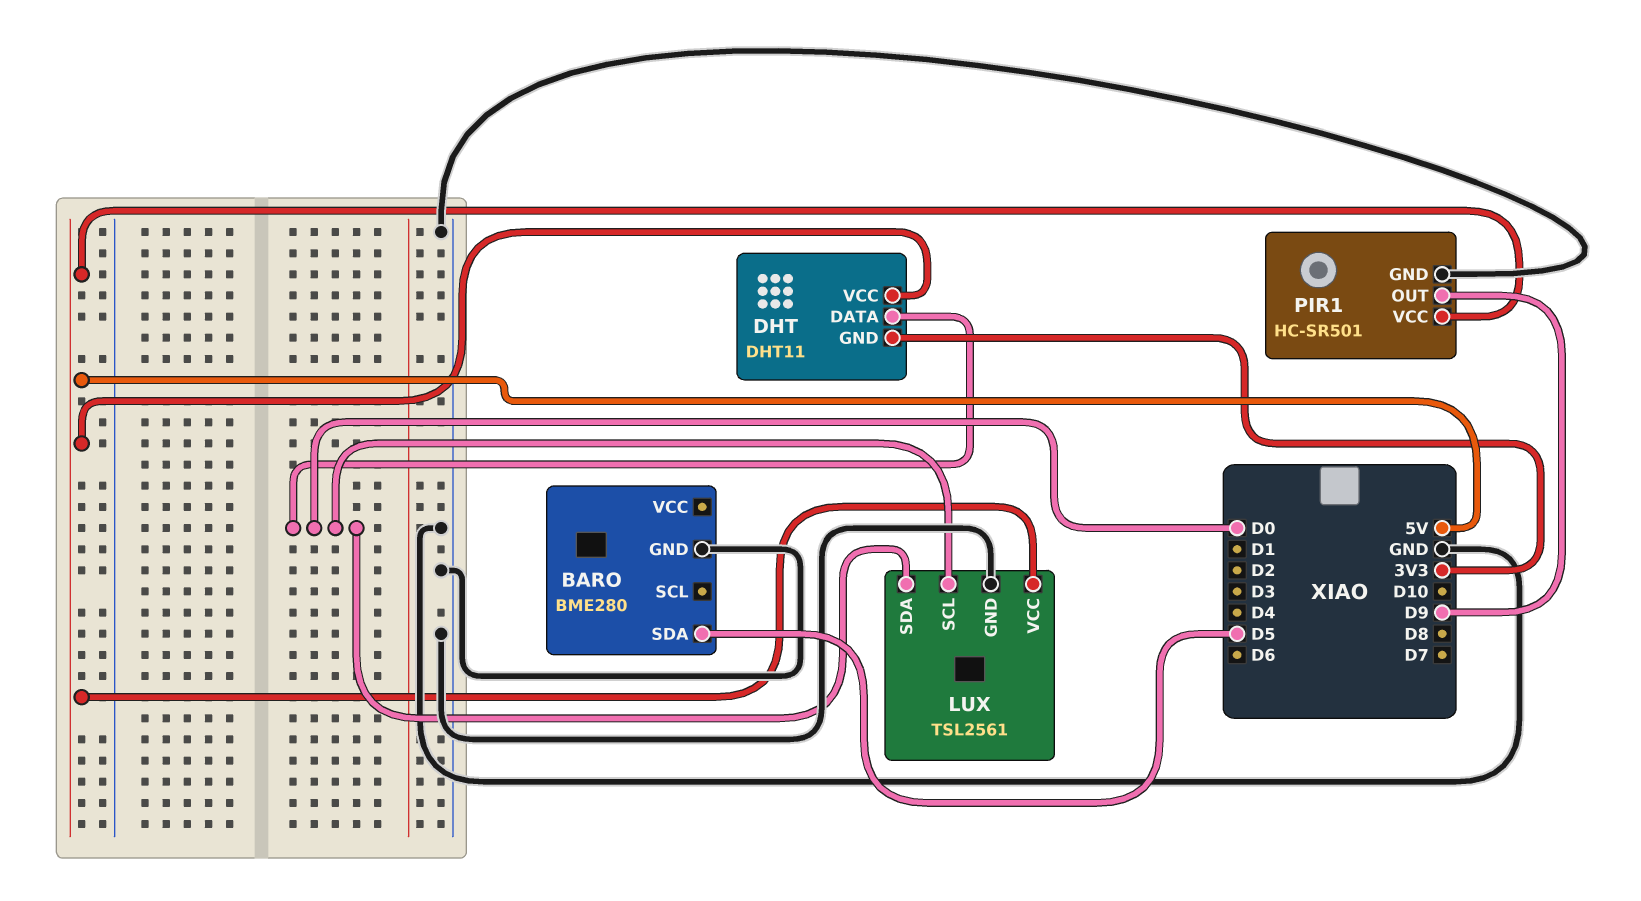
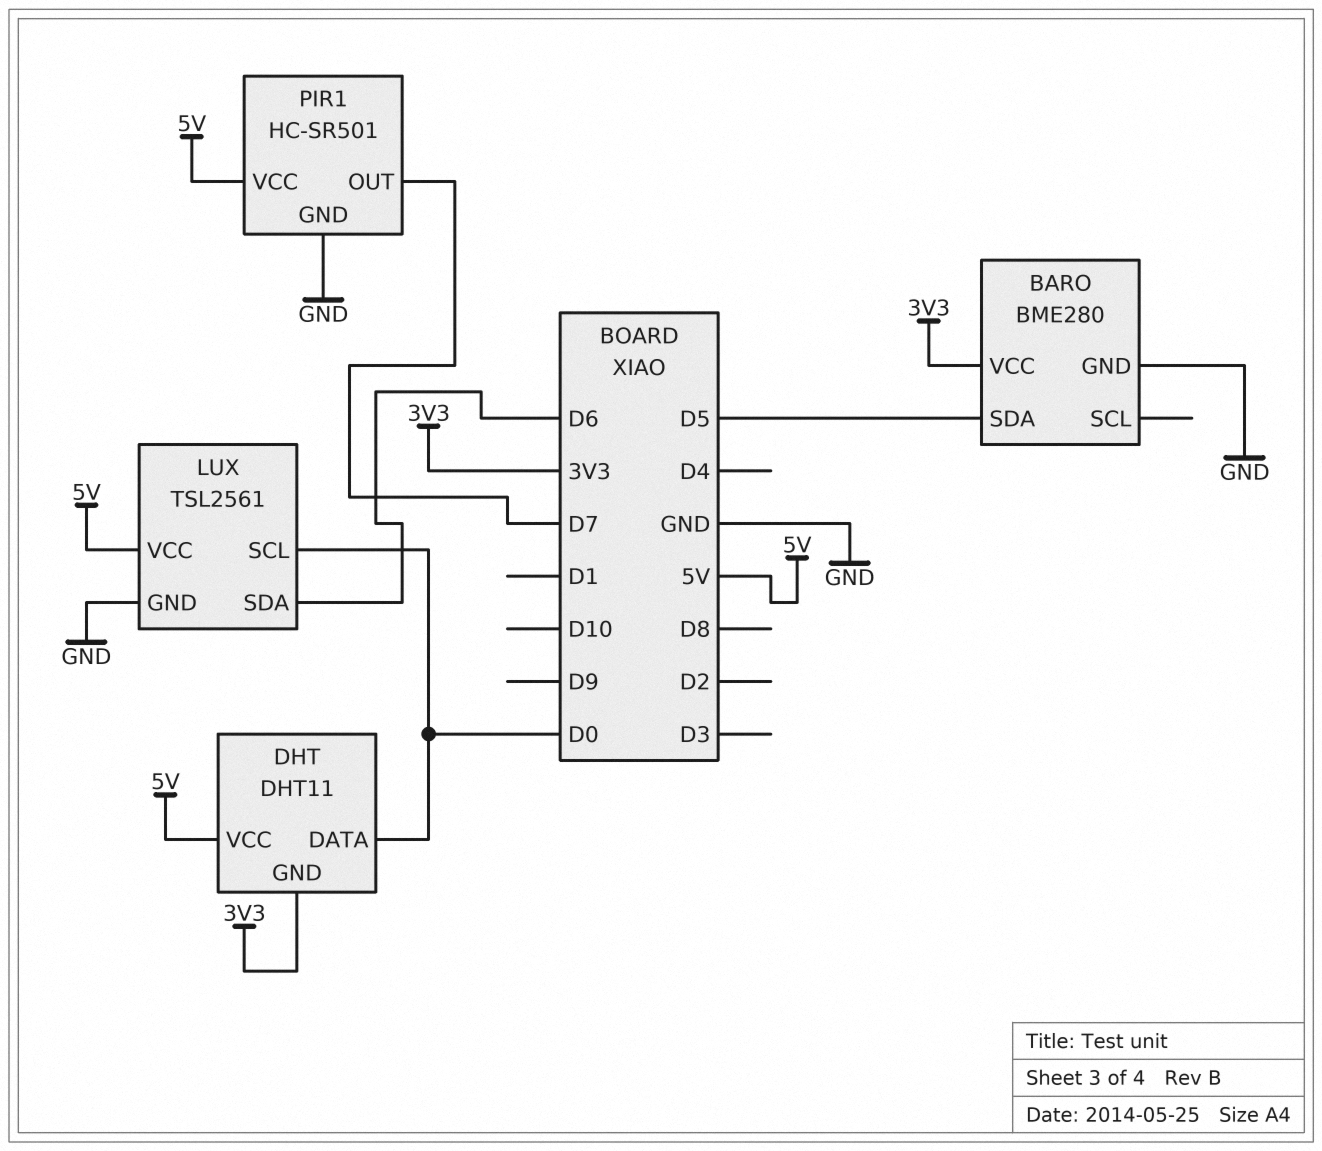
BARO pin VCC: none -> 3V3
LUX pin SDA: D0 -> D6
PIR1 pin OUT: D9 -> D7

